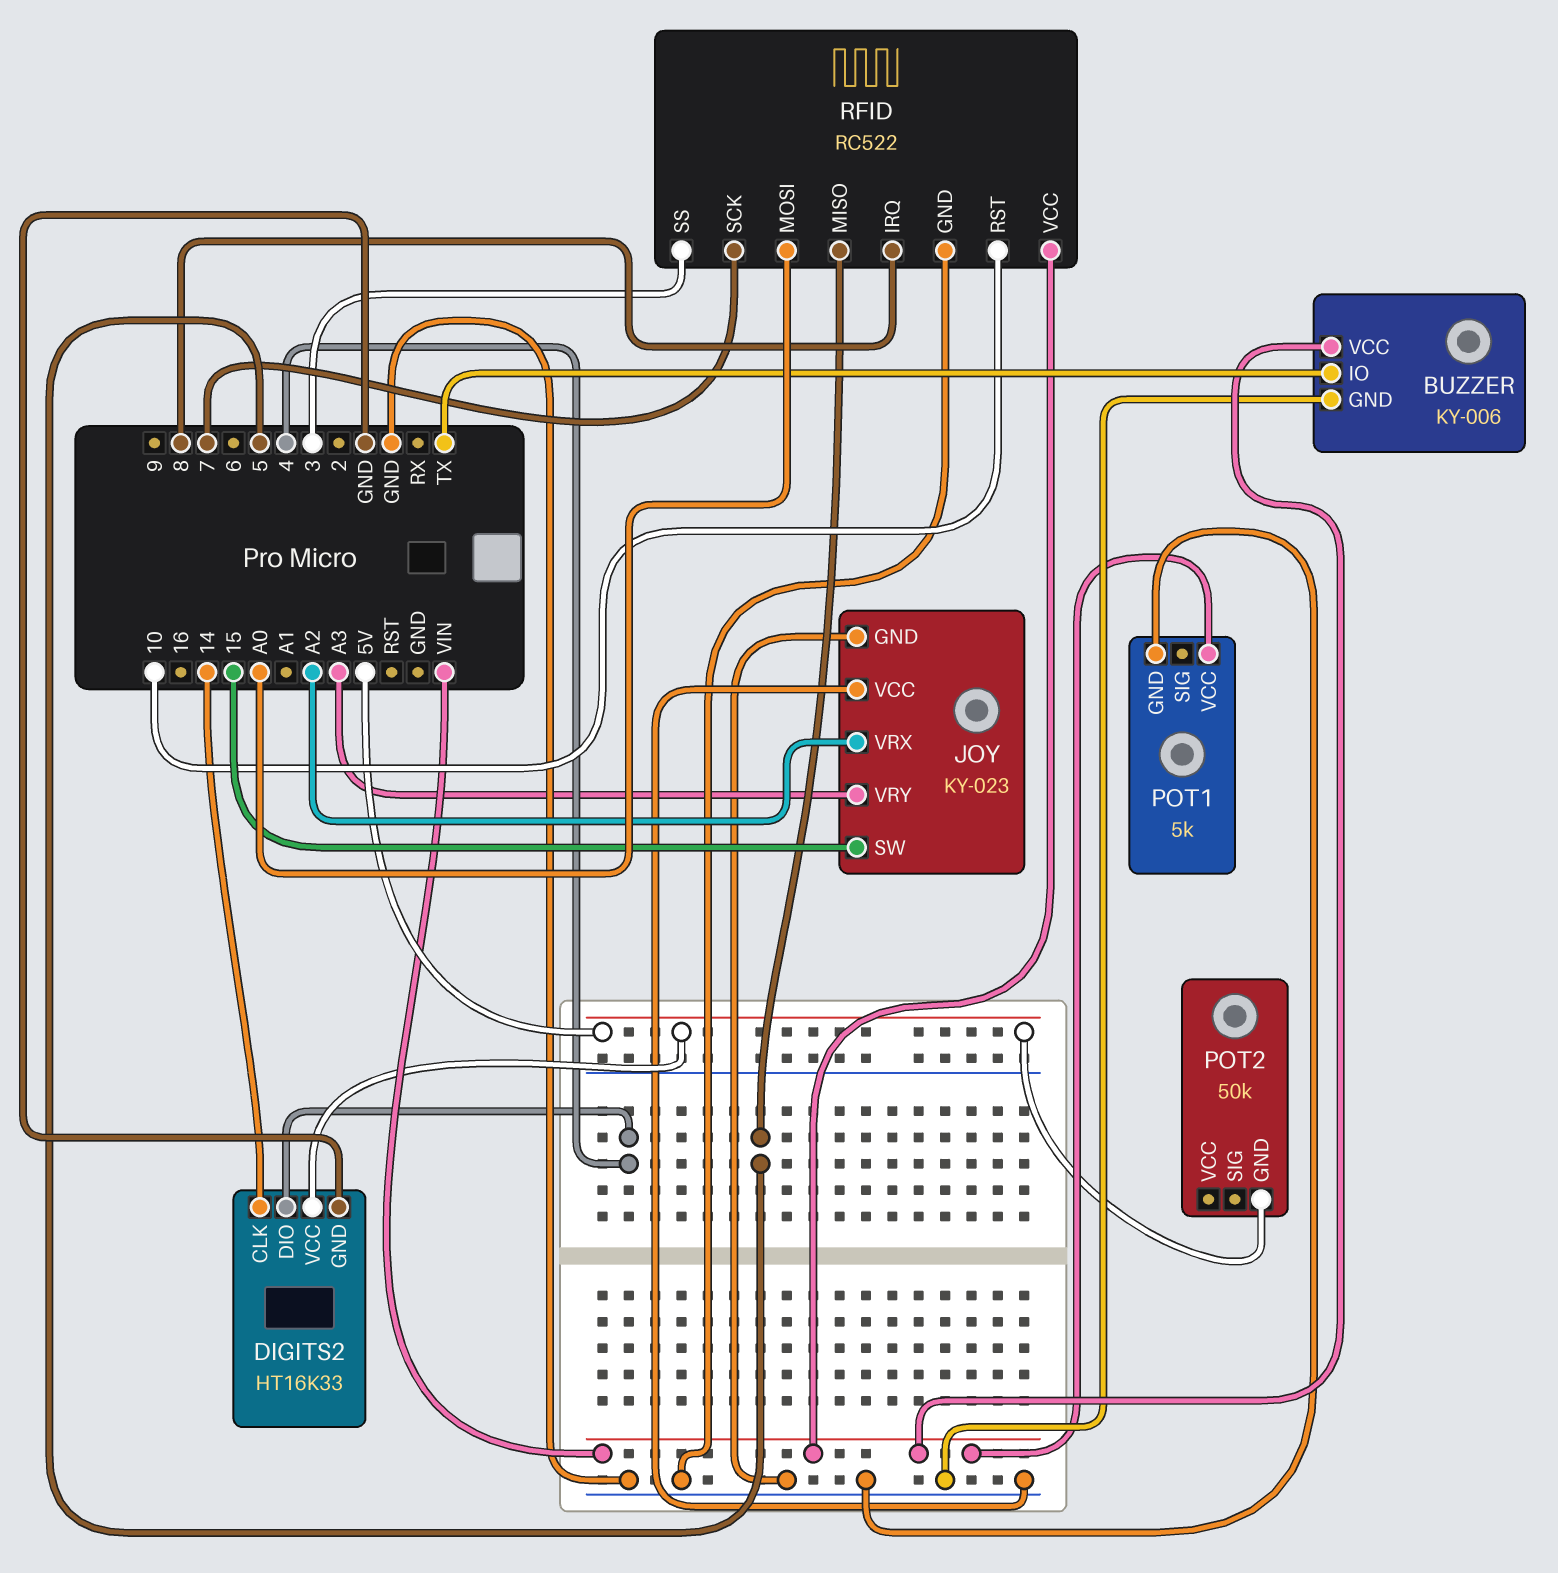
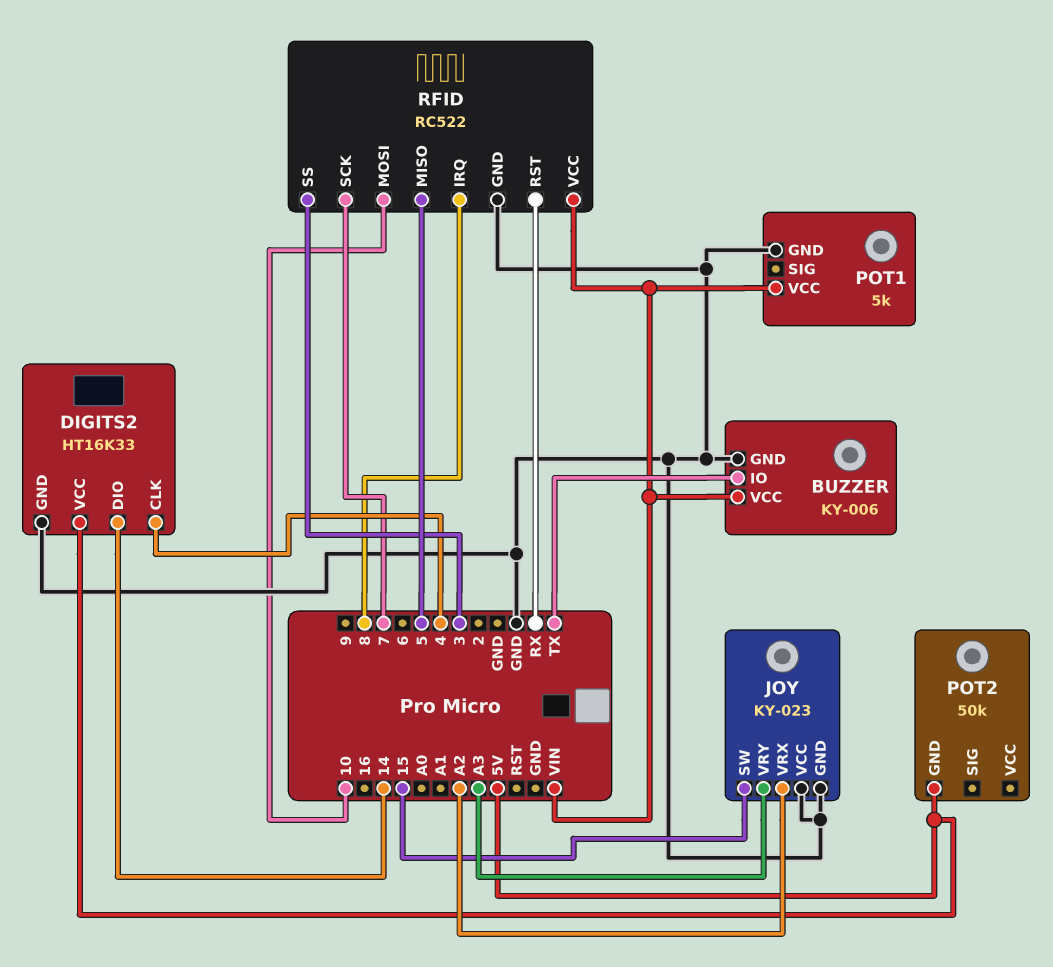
DIGITS2 pin CLK: 14 -> 4
DIGITS2 pin DIO: 4 -> 14
RFID pin MOSI: A0 -> 10
RFID pin RST: 10 -> RX

